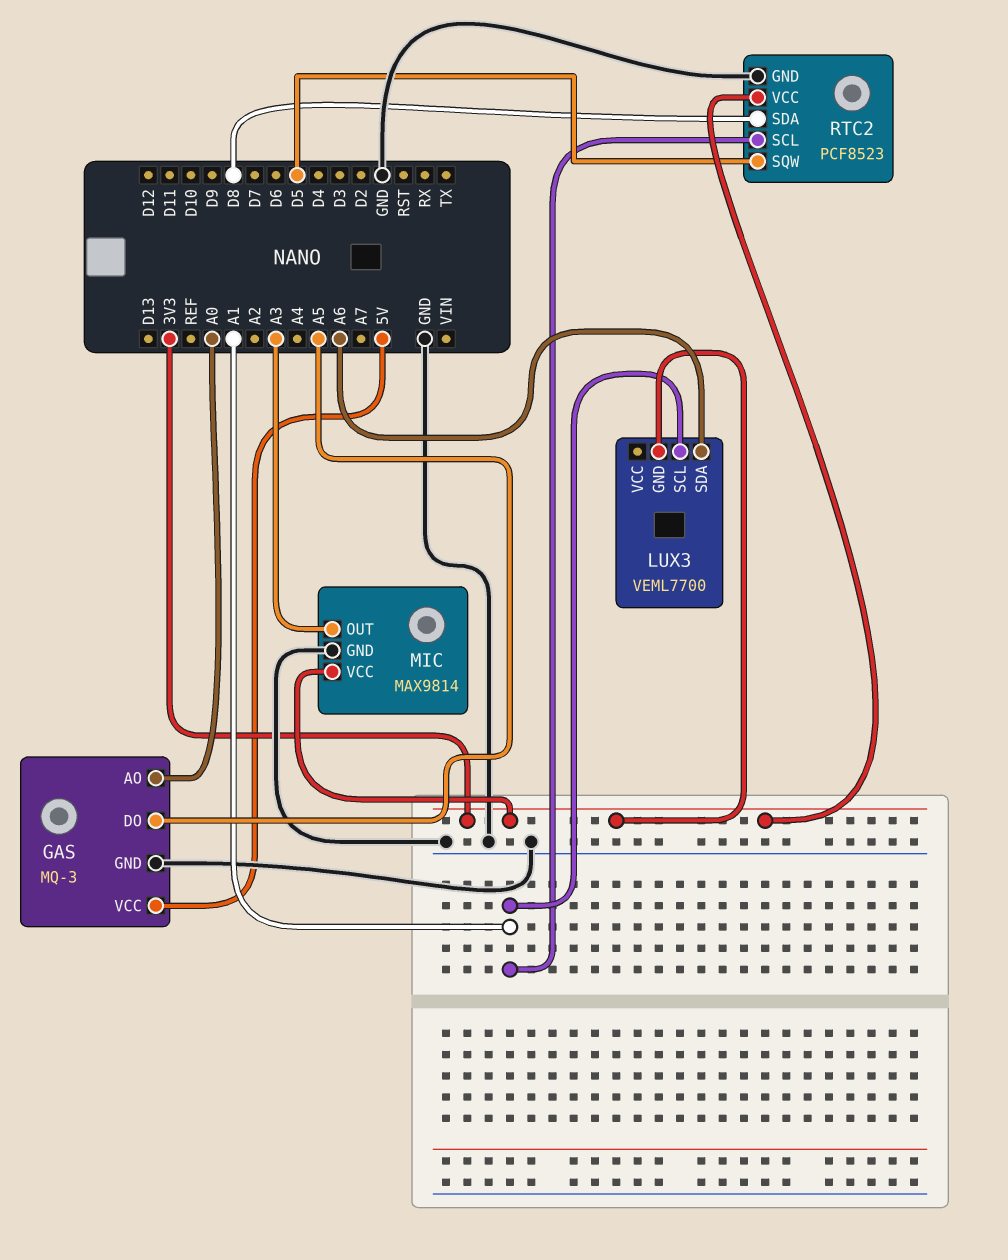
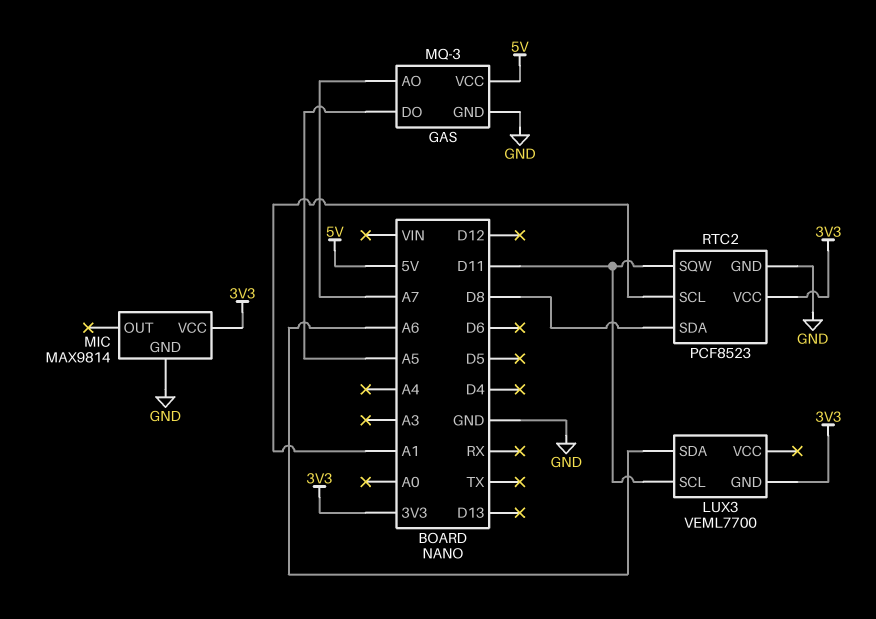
GAS pin AO: A0 -> A7
LUX3 pin SCL: A1 -> D11
MIC pin OUT: A3 -> none
RTC2 pin SQW: D5 -> D11

